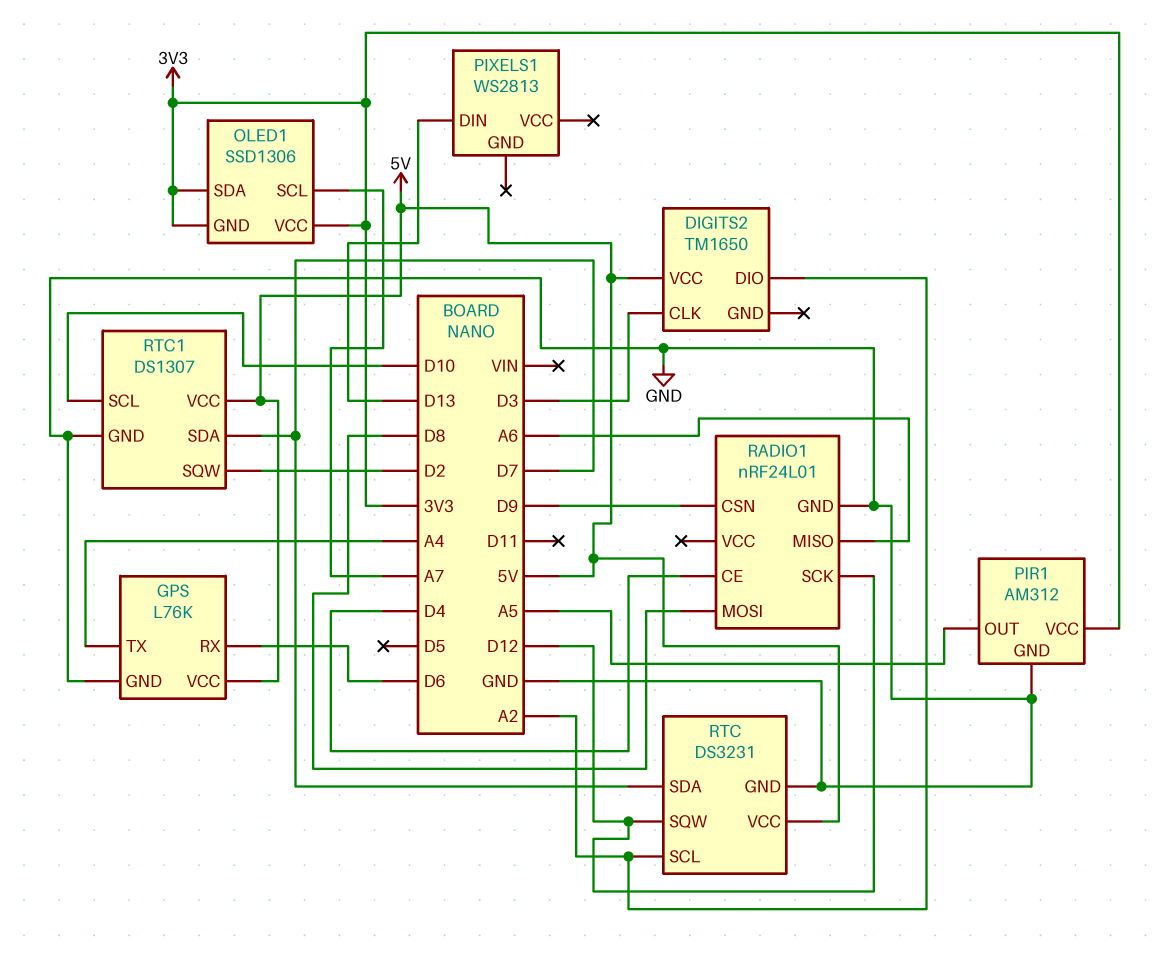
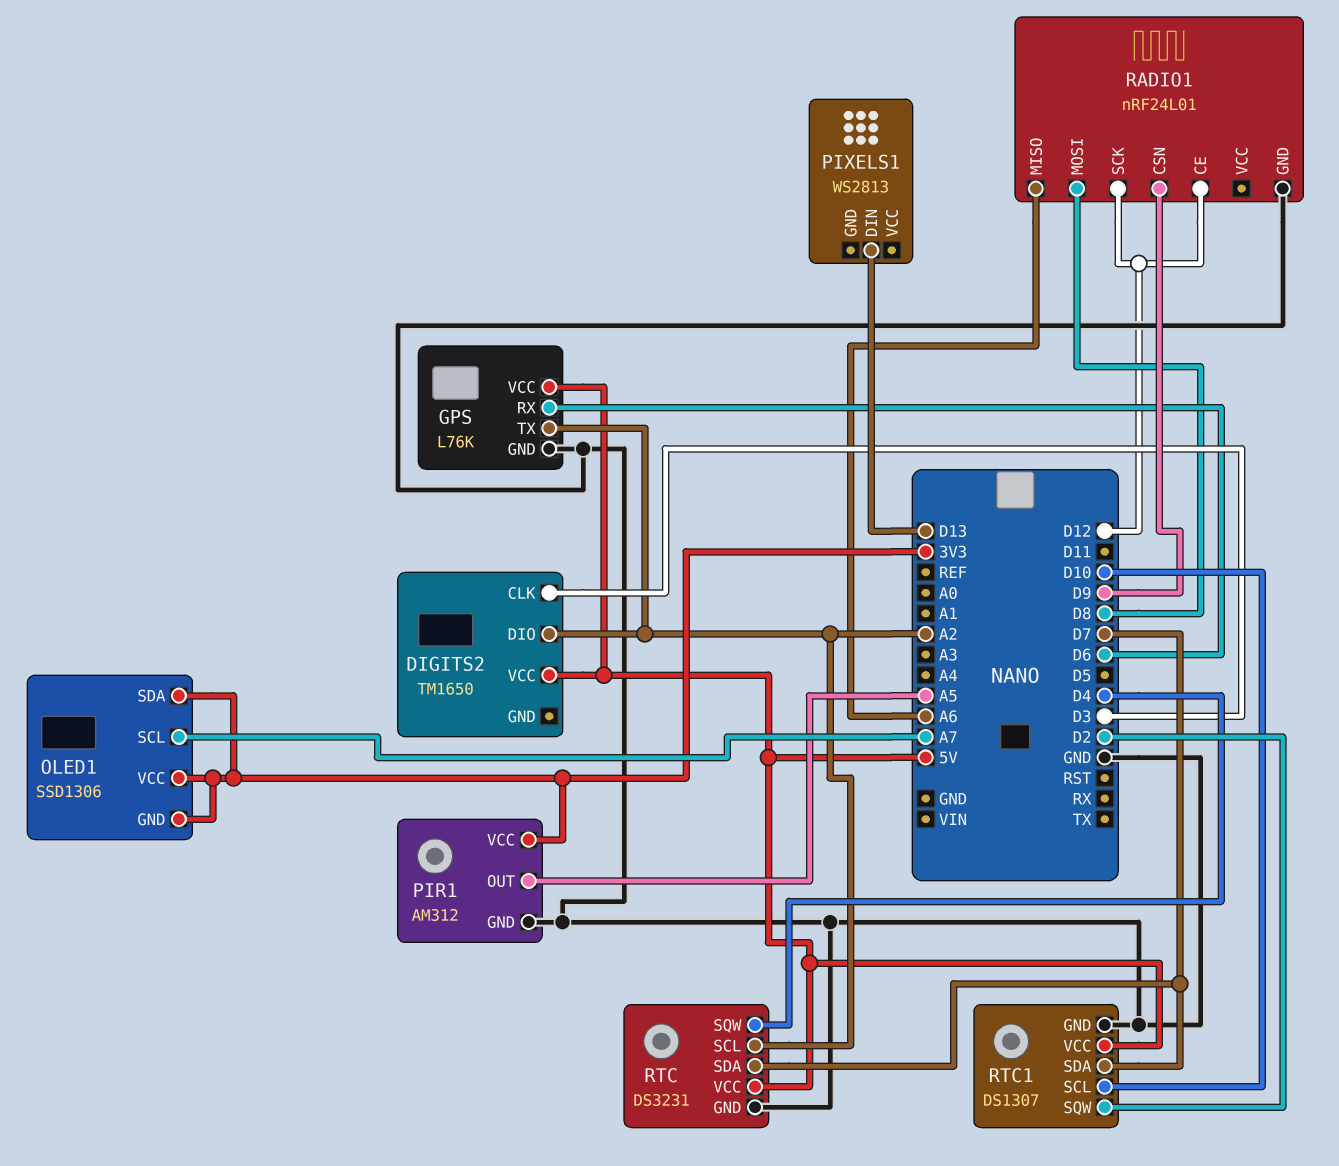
GPS pin TX: A4 -> A2
RADIO1 pin CE: D4 -> D12
RTC pin SQW: D12 -> D4

